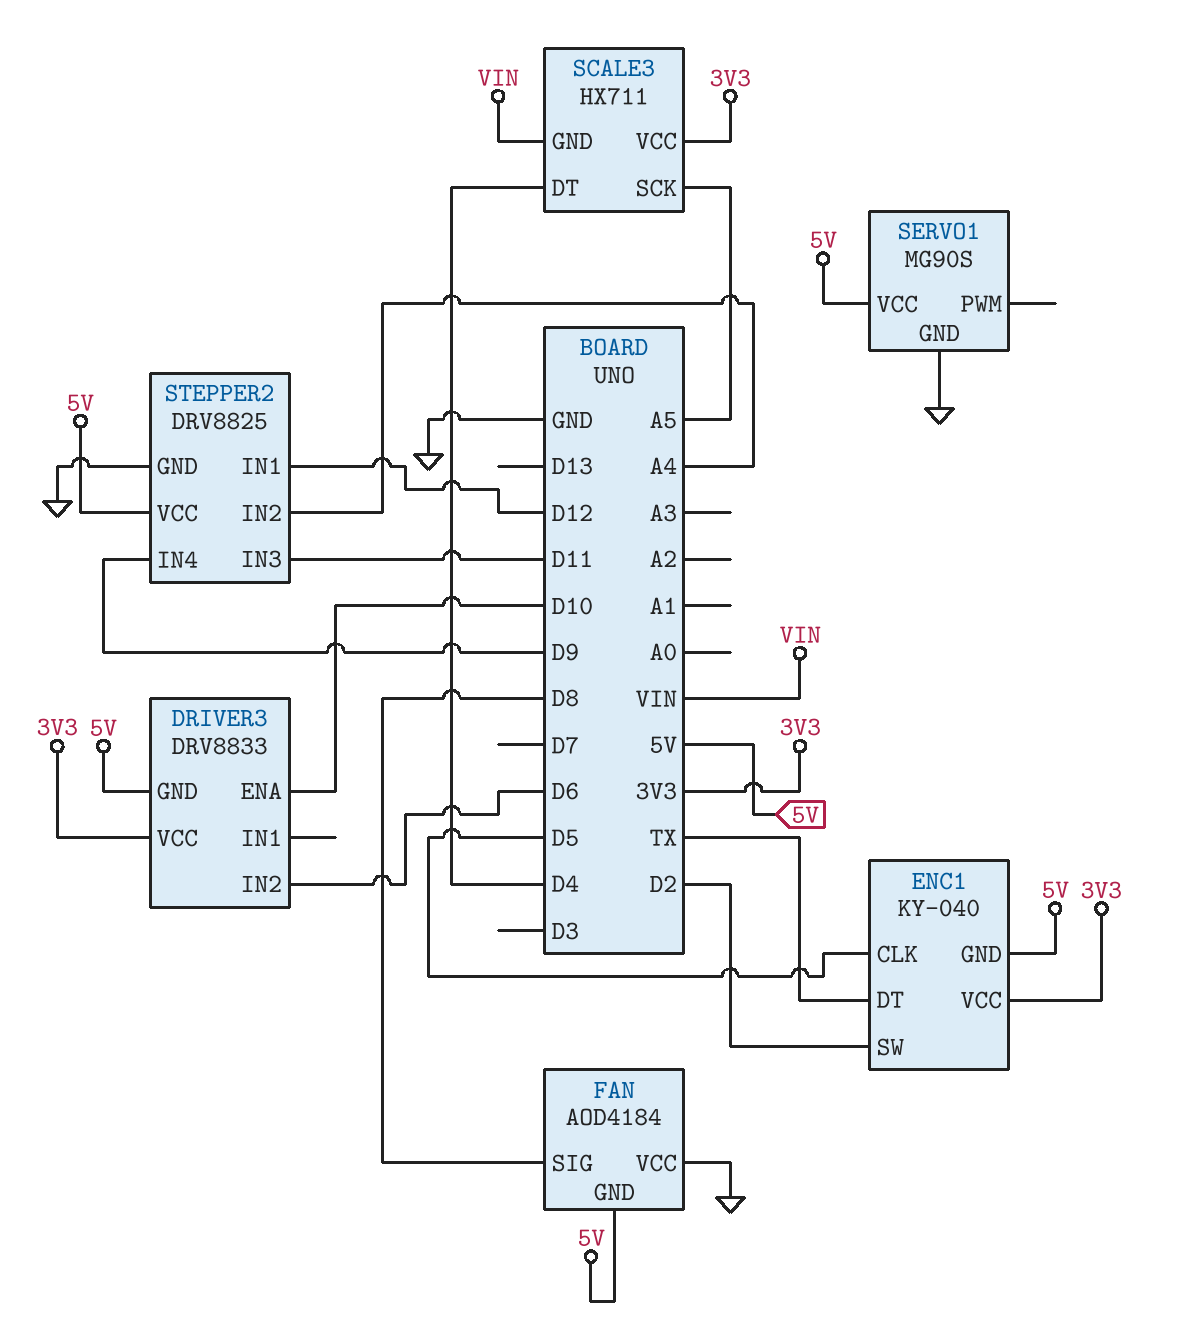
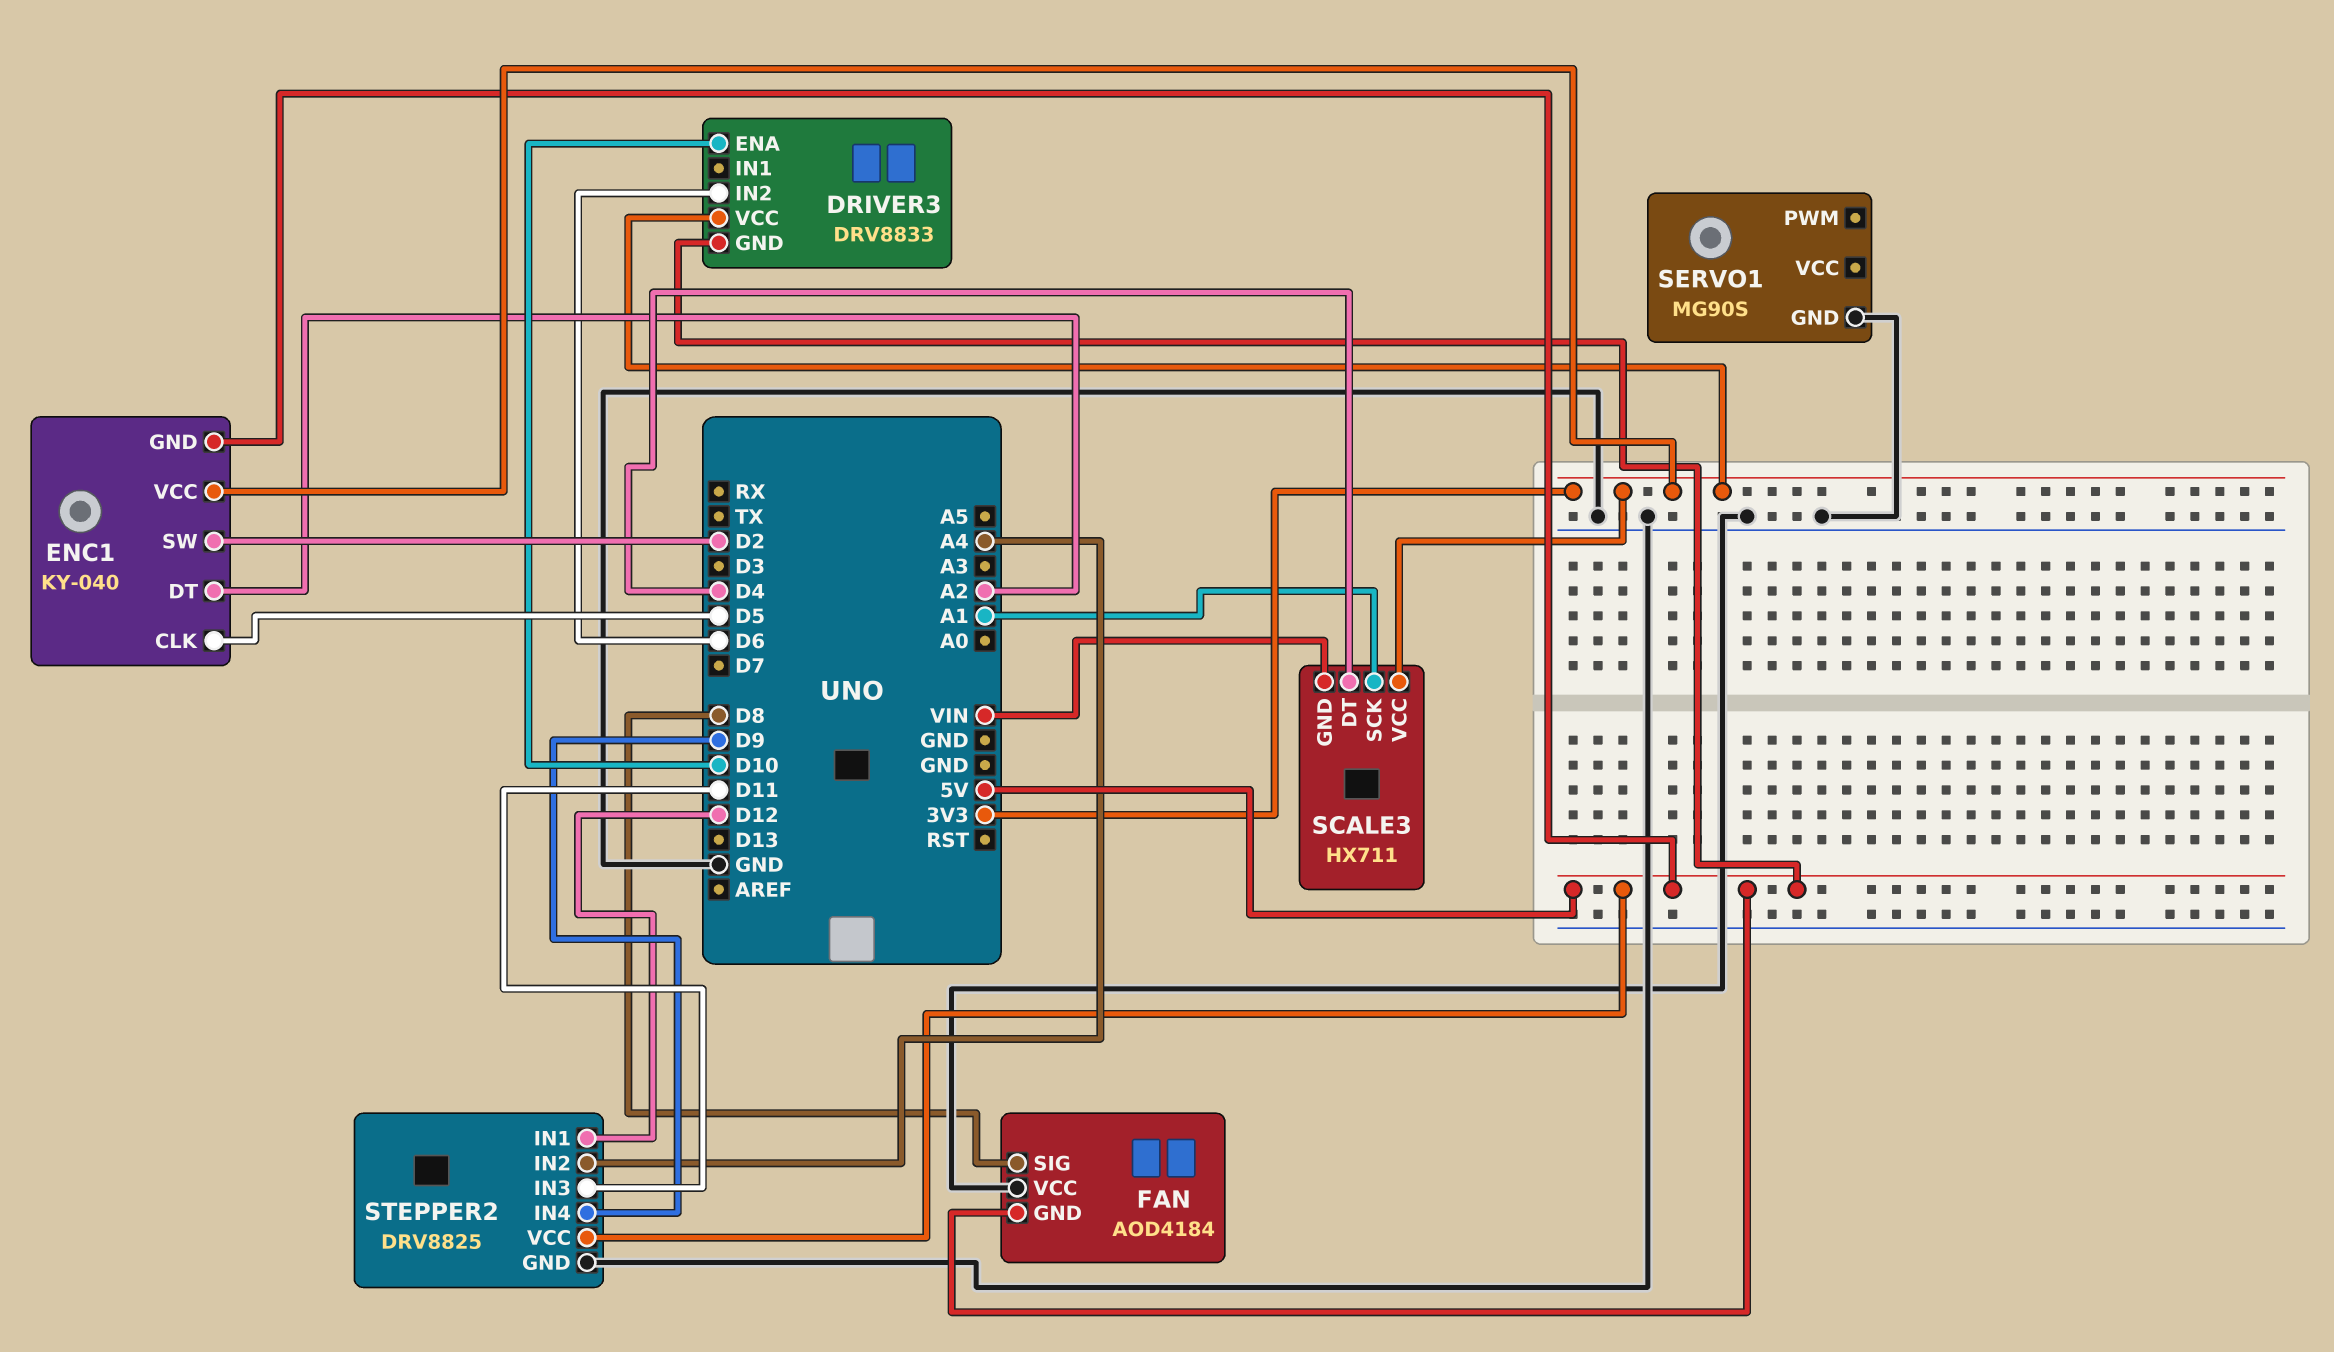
ENC1 pin DT: TX -> A2
SCALE3 pin SCK: A5 -> A1
SERVO1 pin VCC: 5V -> none

